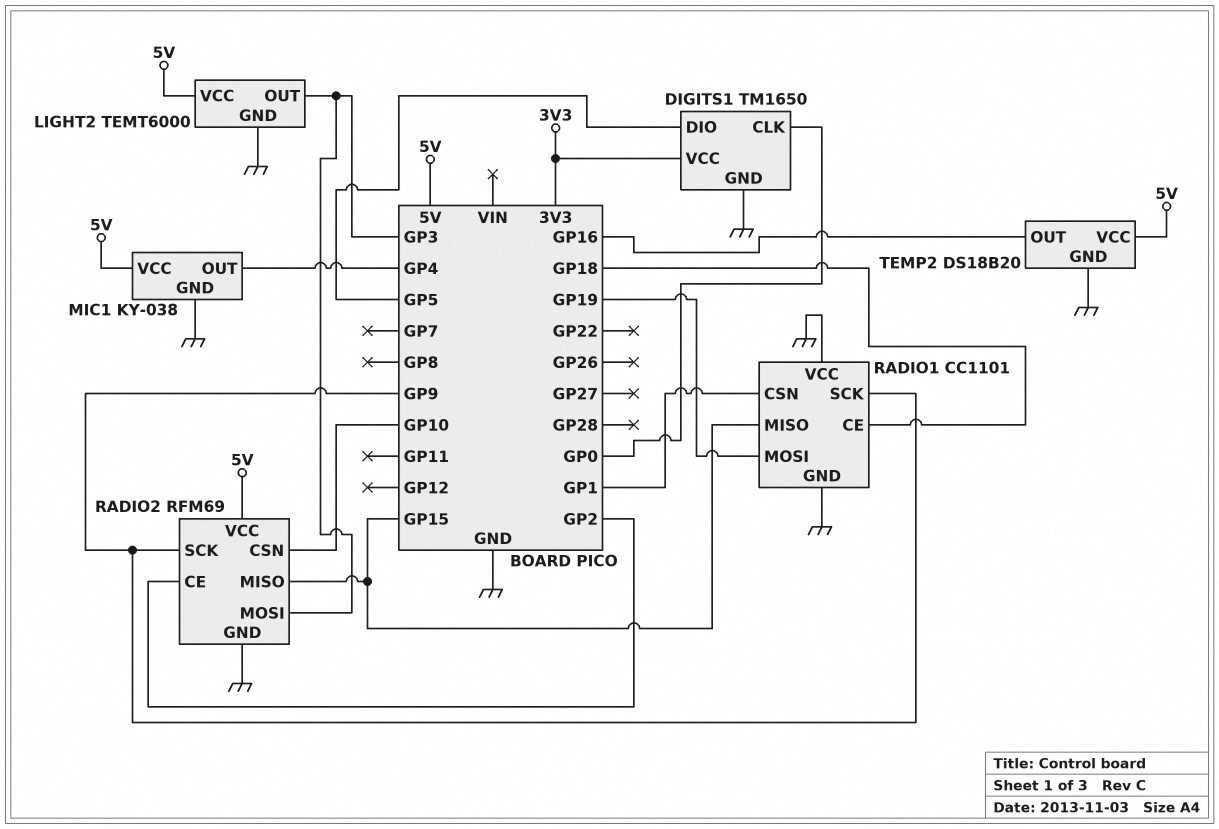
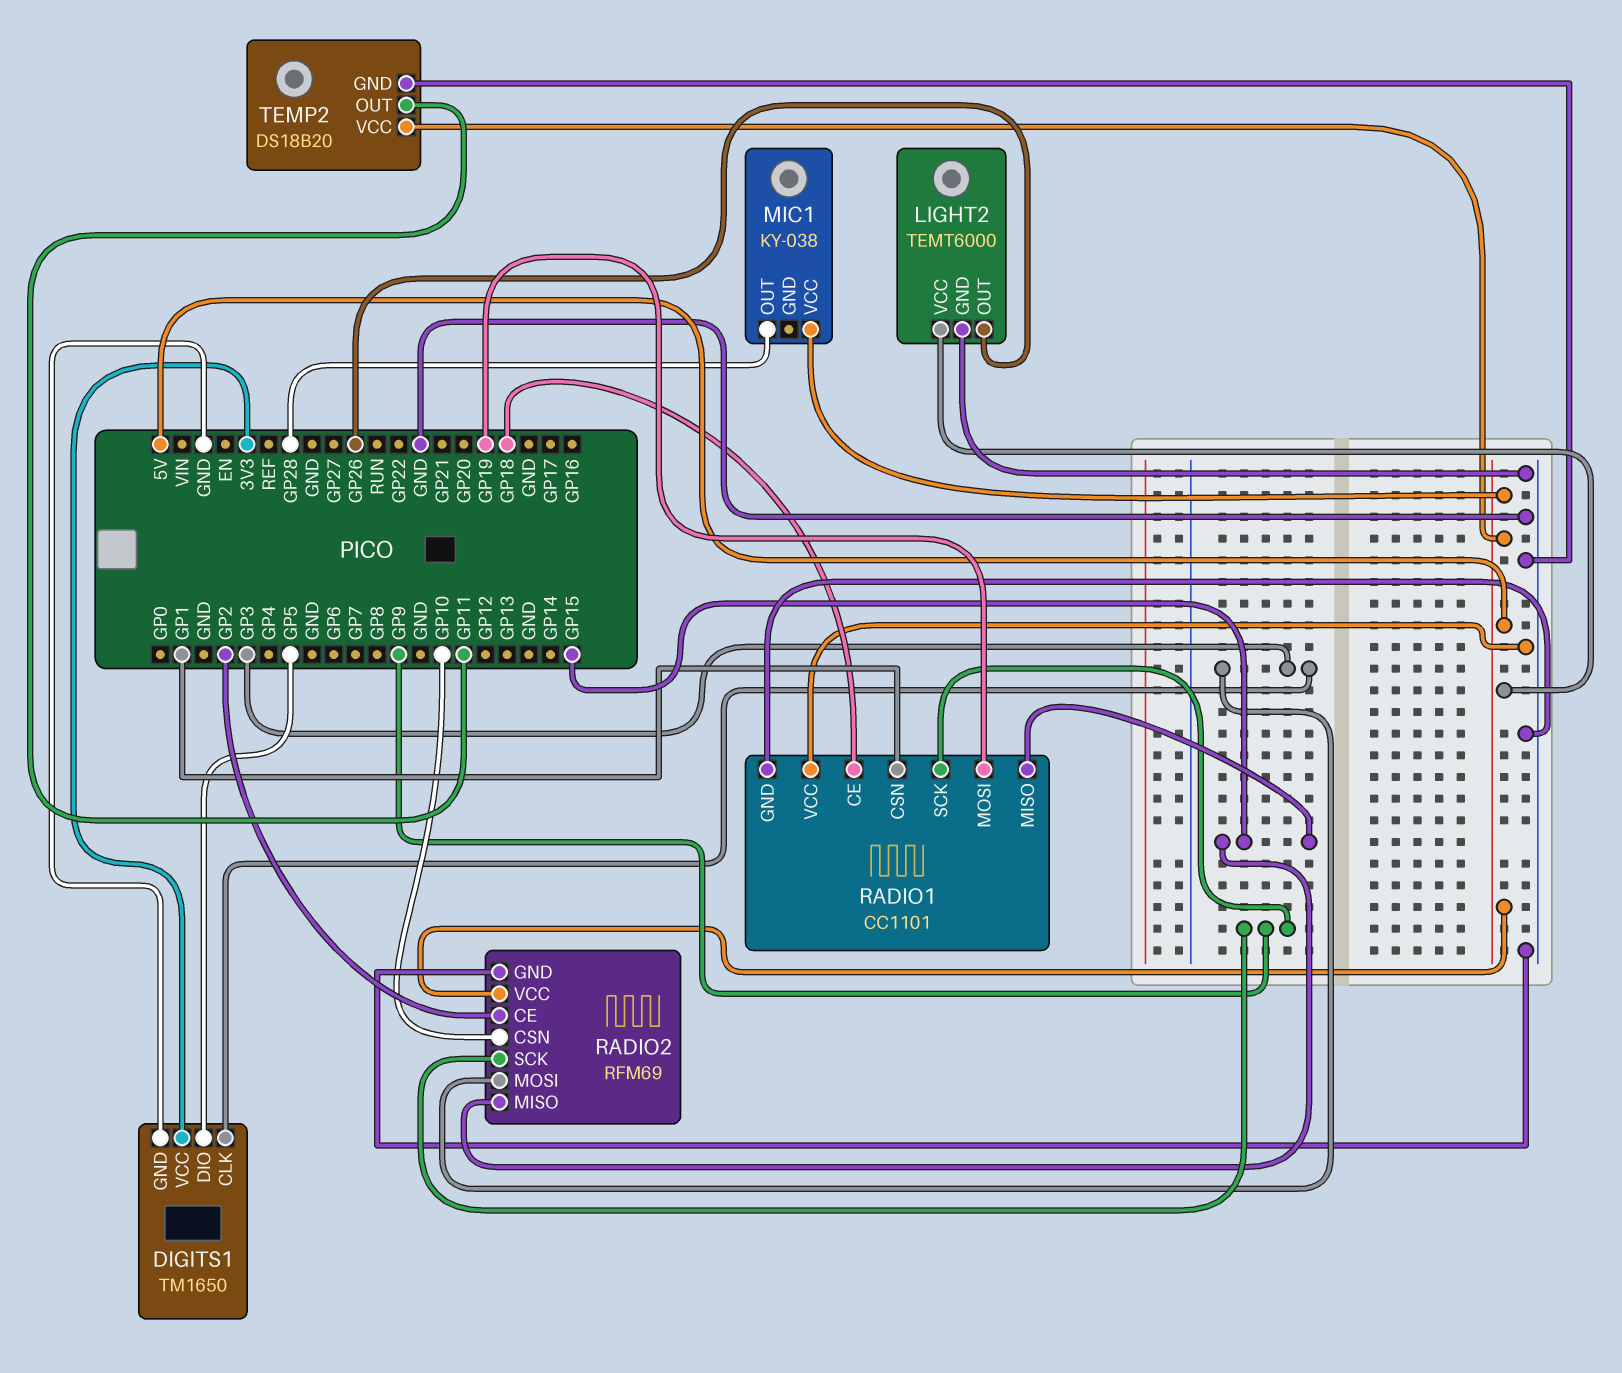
DIGITS1 pin CLK: GP0 -> GP3
LIGHT2 pin OUT: GP3 -> GP26
MIC1 pin GND: GND -> none
MIC1 pin OUT: GP4 -> GP28
TEMP2 pin OUT: GP16 -> GP11

